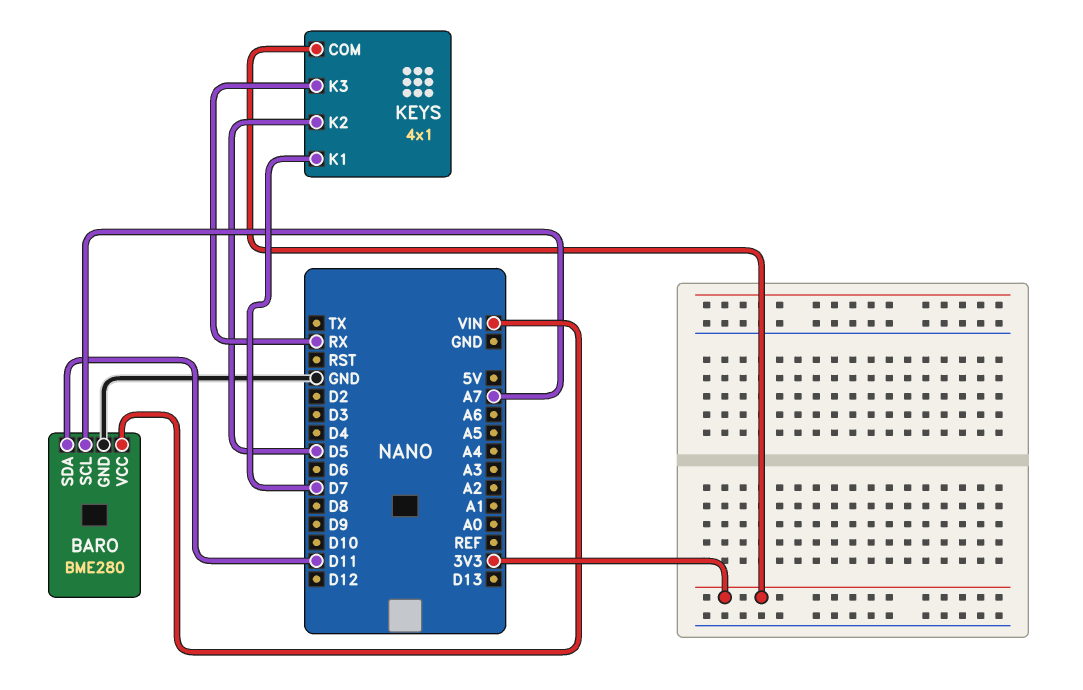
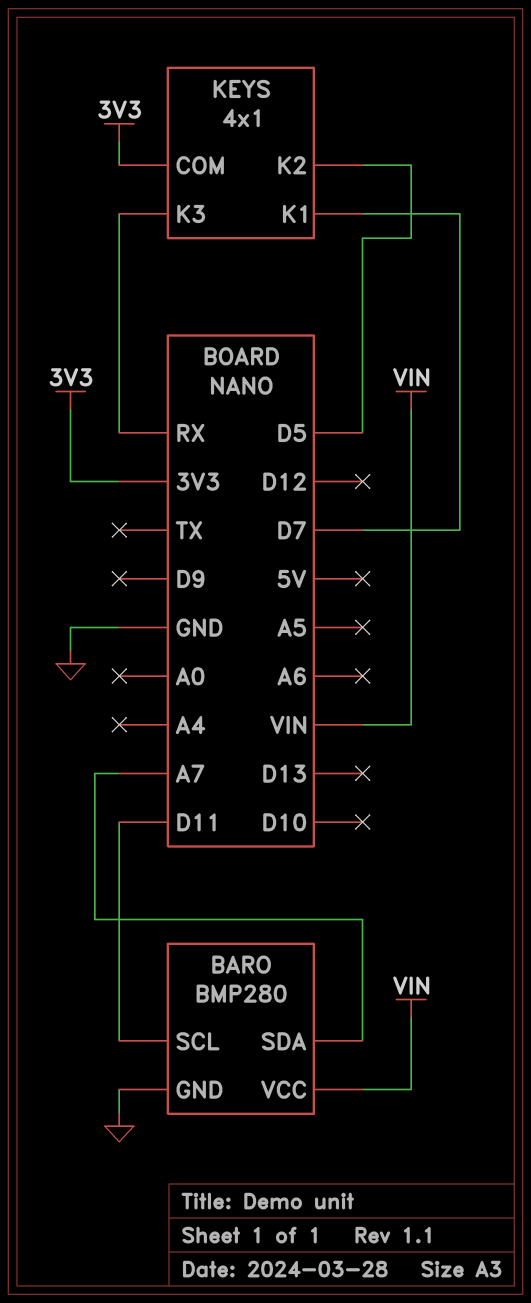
BARO: BME280 -> BMP280
BARO pin SCL: A7 -> D11
BARO pin SDA: D11 -> A7

